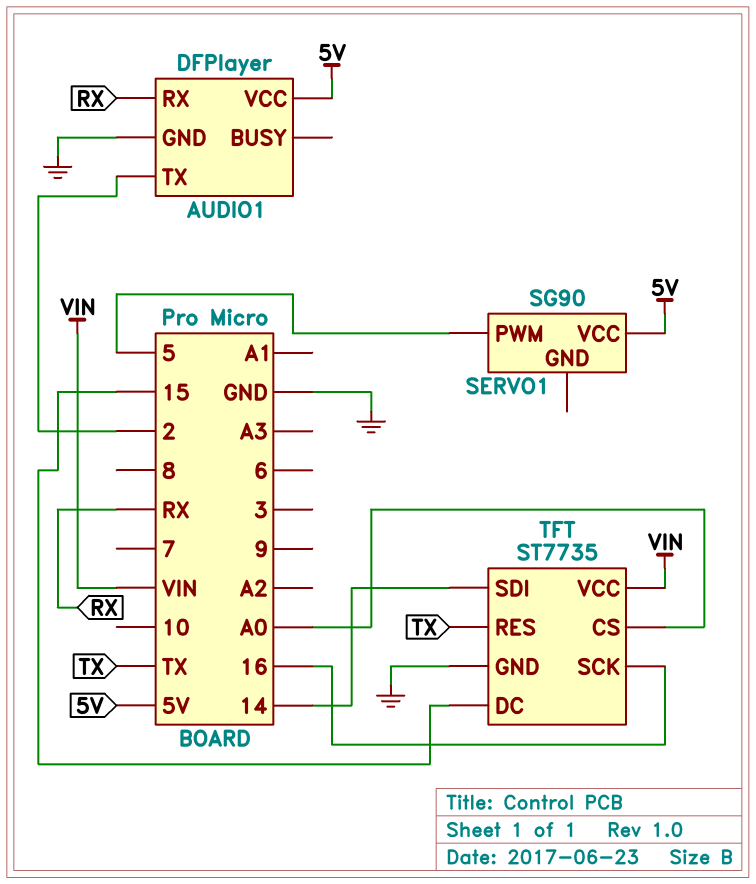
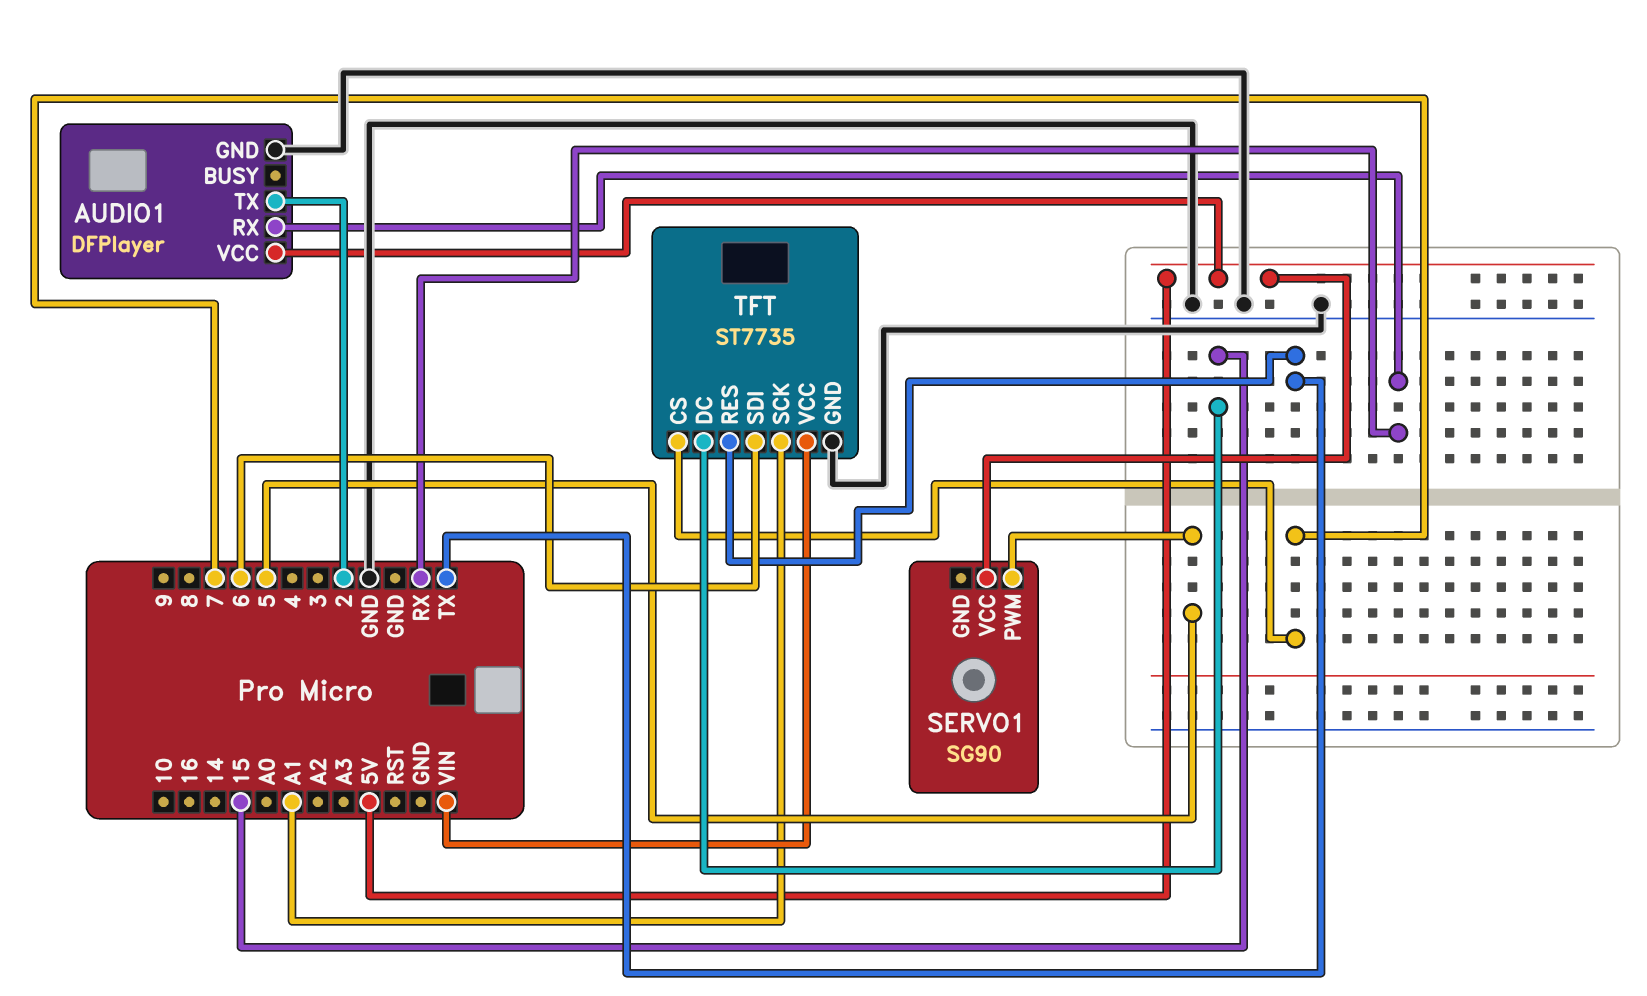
TFT pin CS: A0 -> 7
TFT pin SCK: 16 -> A1
TFT pin SDI: 14 -> 6

